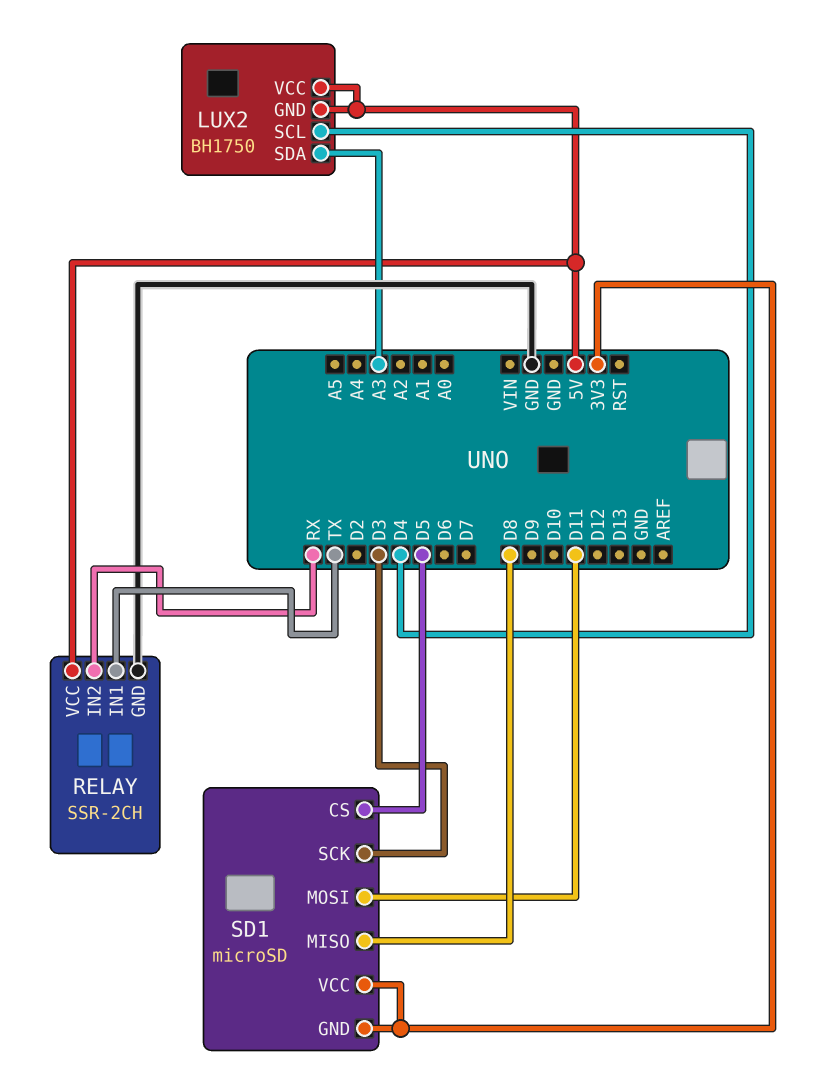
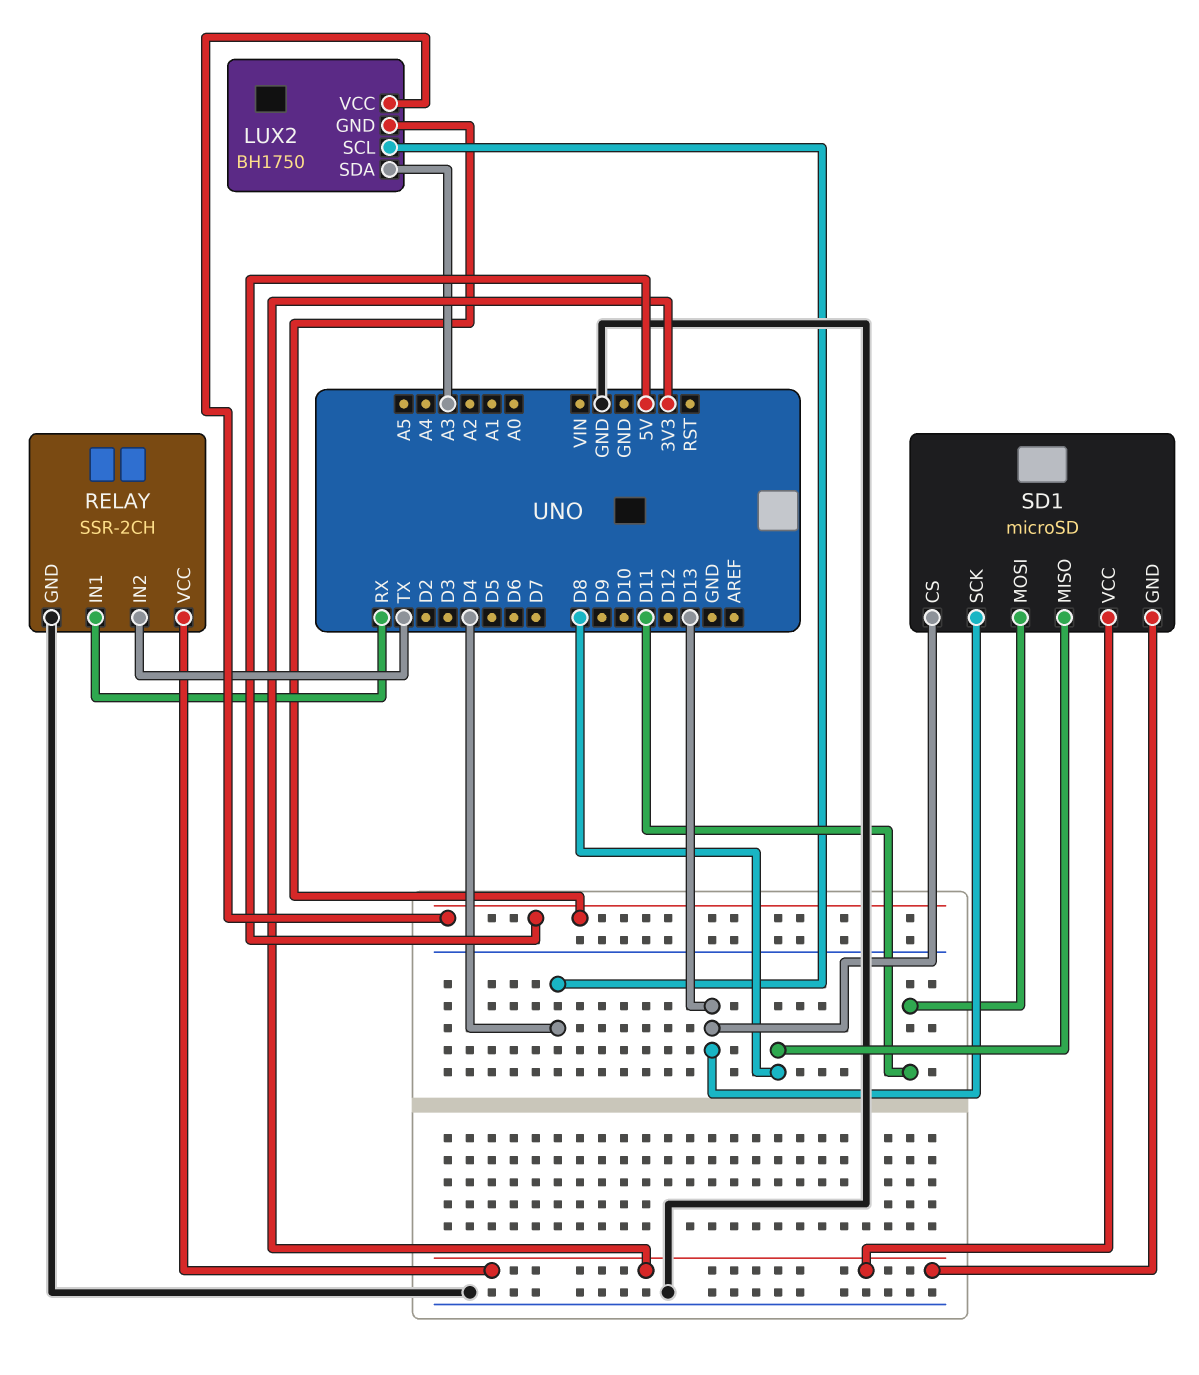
RELAY pin IN1: TX -> RX
RELAY pin IN2: RX -> TX
RELAY pin VCC: 5V -> 3V3
SD1 pin CS: D5 -> D13
SD1 pin SCK: D3 -> D13

